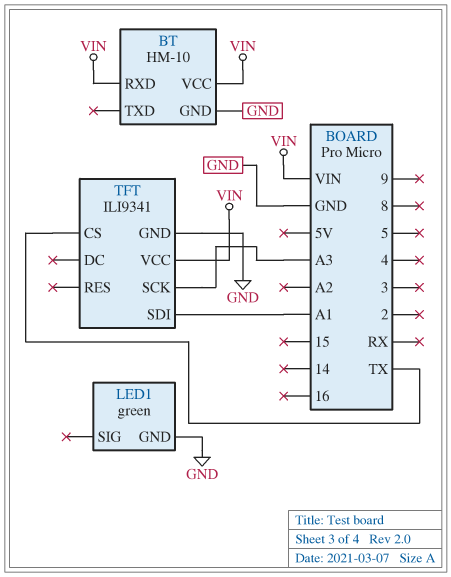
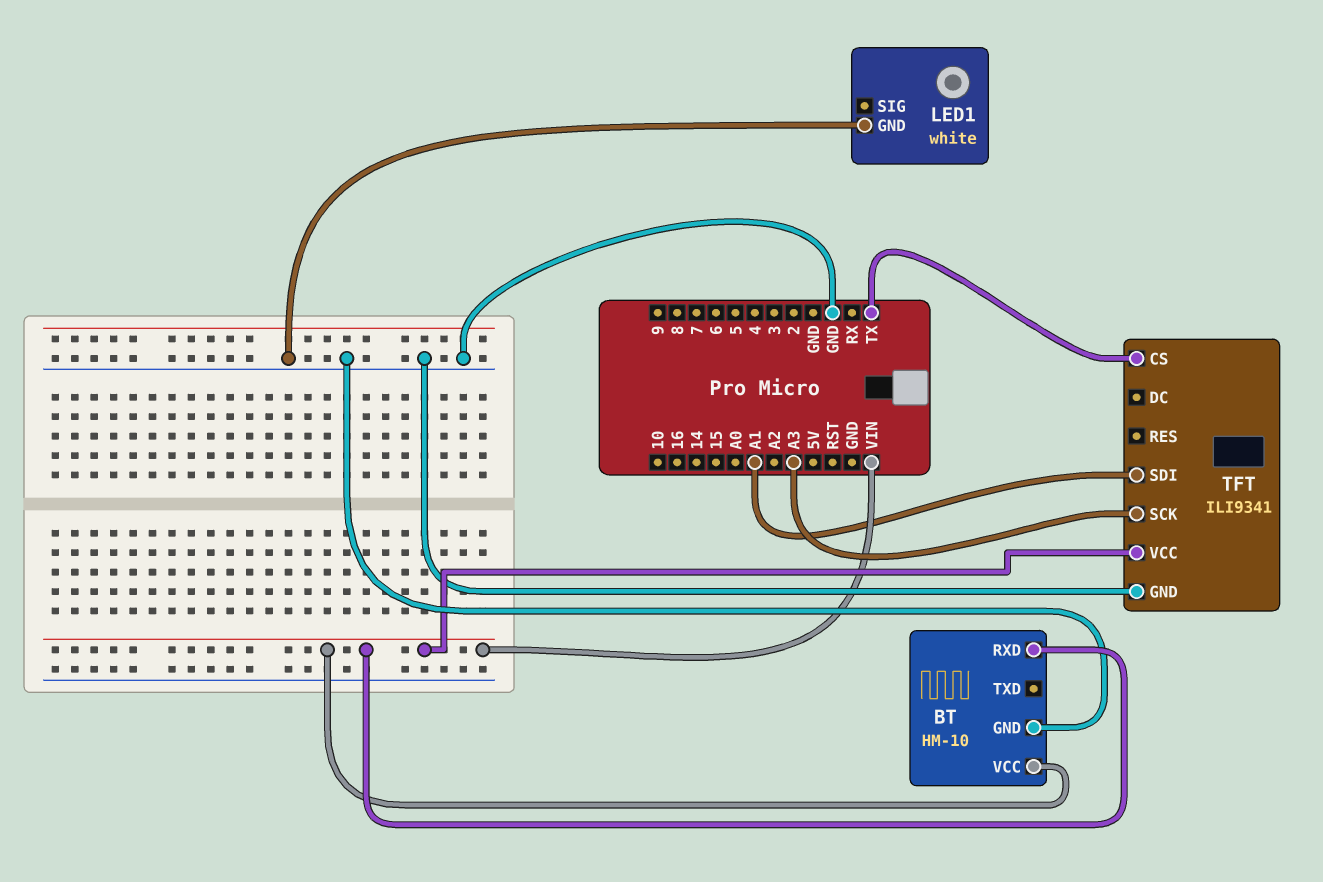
LED1: green -> white

